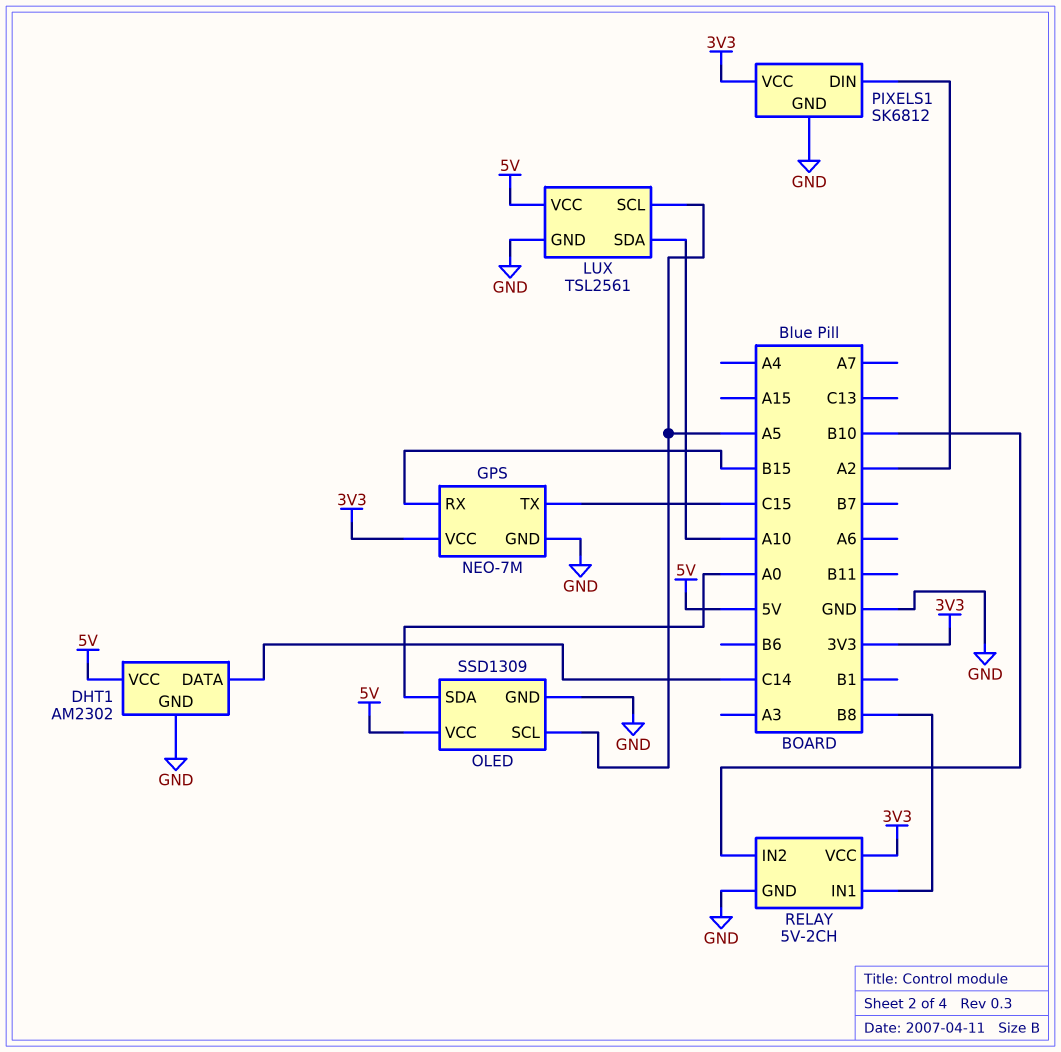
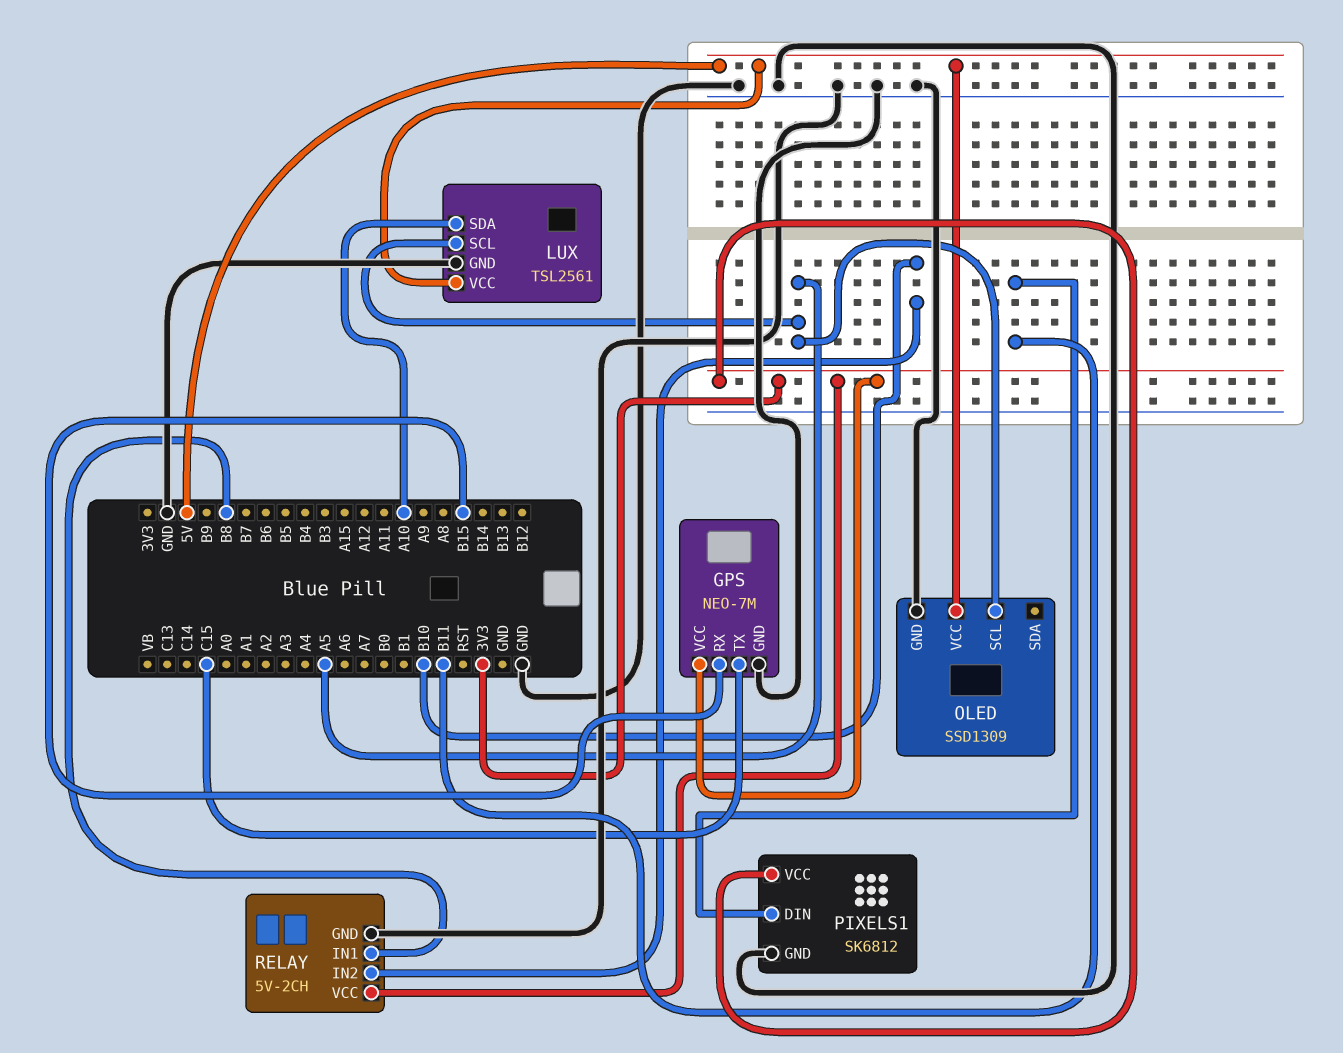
DHT1: AM2302 -> none
DHT1 pin DATA: C14 -> none
DHT1 pin GND: GND -> none
DHT1 pin VCC: 5V -> none
OLED pin SDA: A0 -> none
PIXELS1 pin DIN: A2 -> B11

